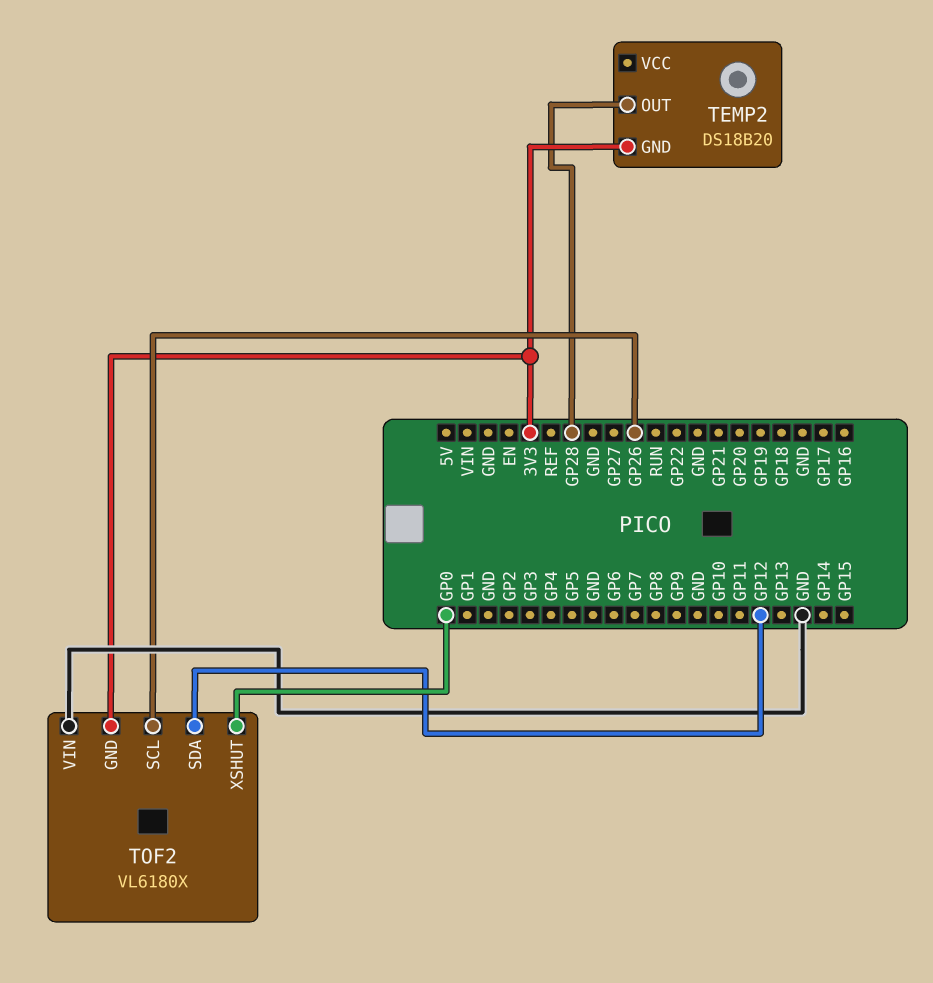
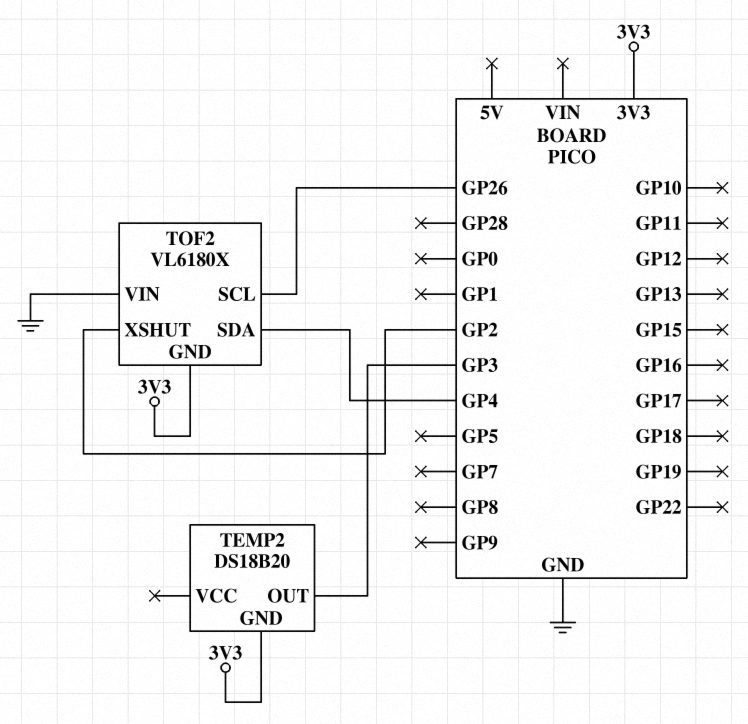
TEMP2 pin OUT: GP28 -> GP3
TOF2 pin SDA: GP12 -> GP4
TOF2 pin XSHUT: GP0 -> GP2

